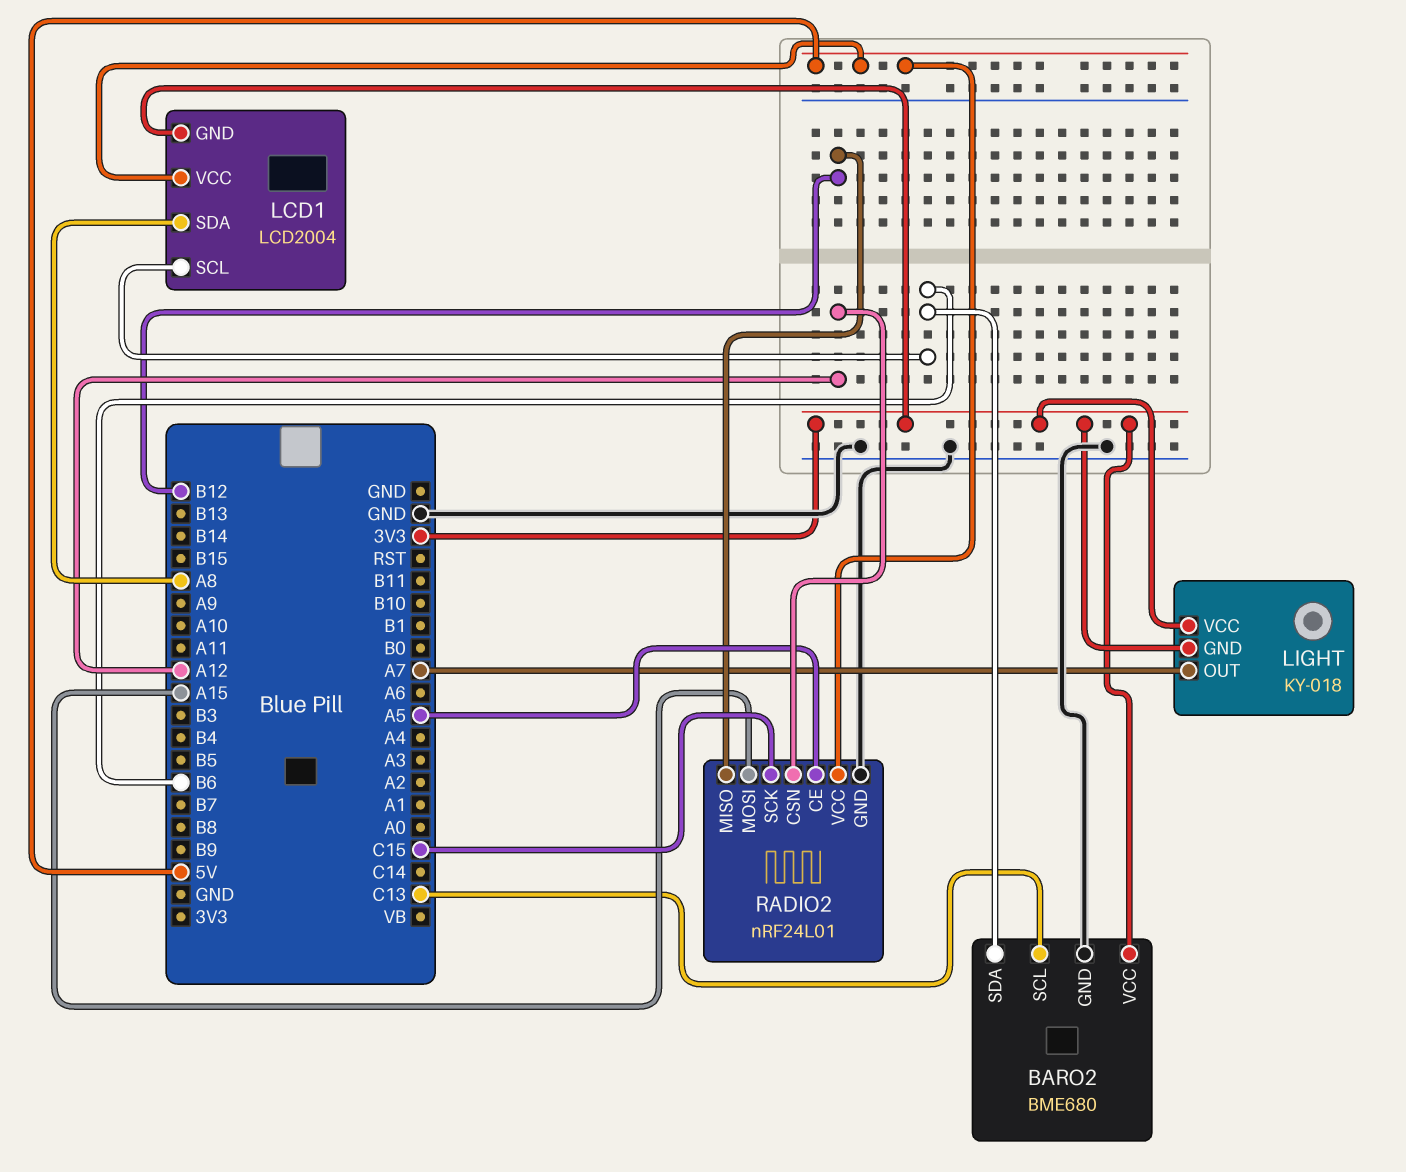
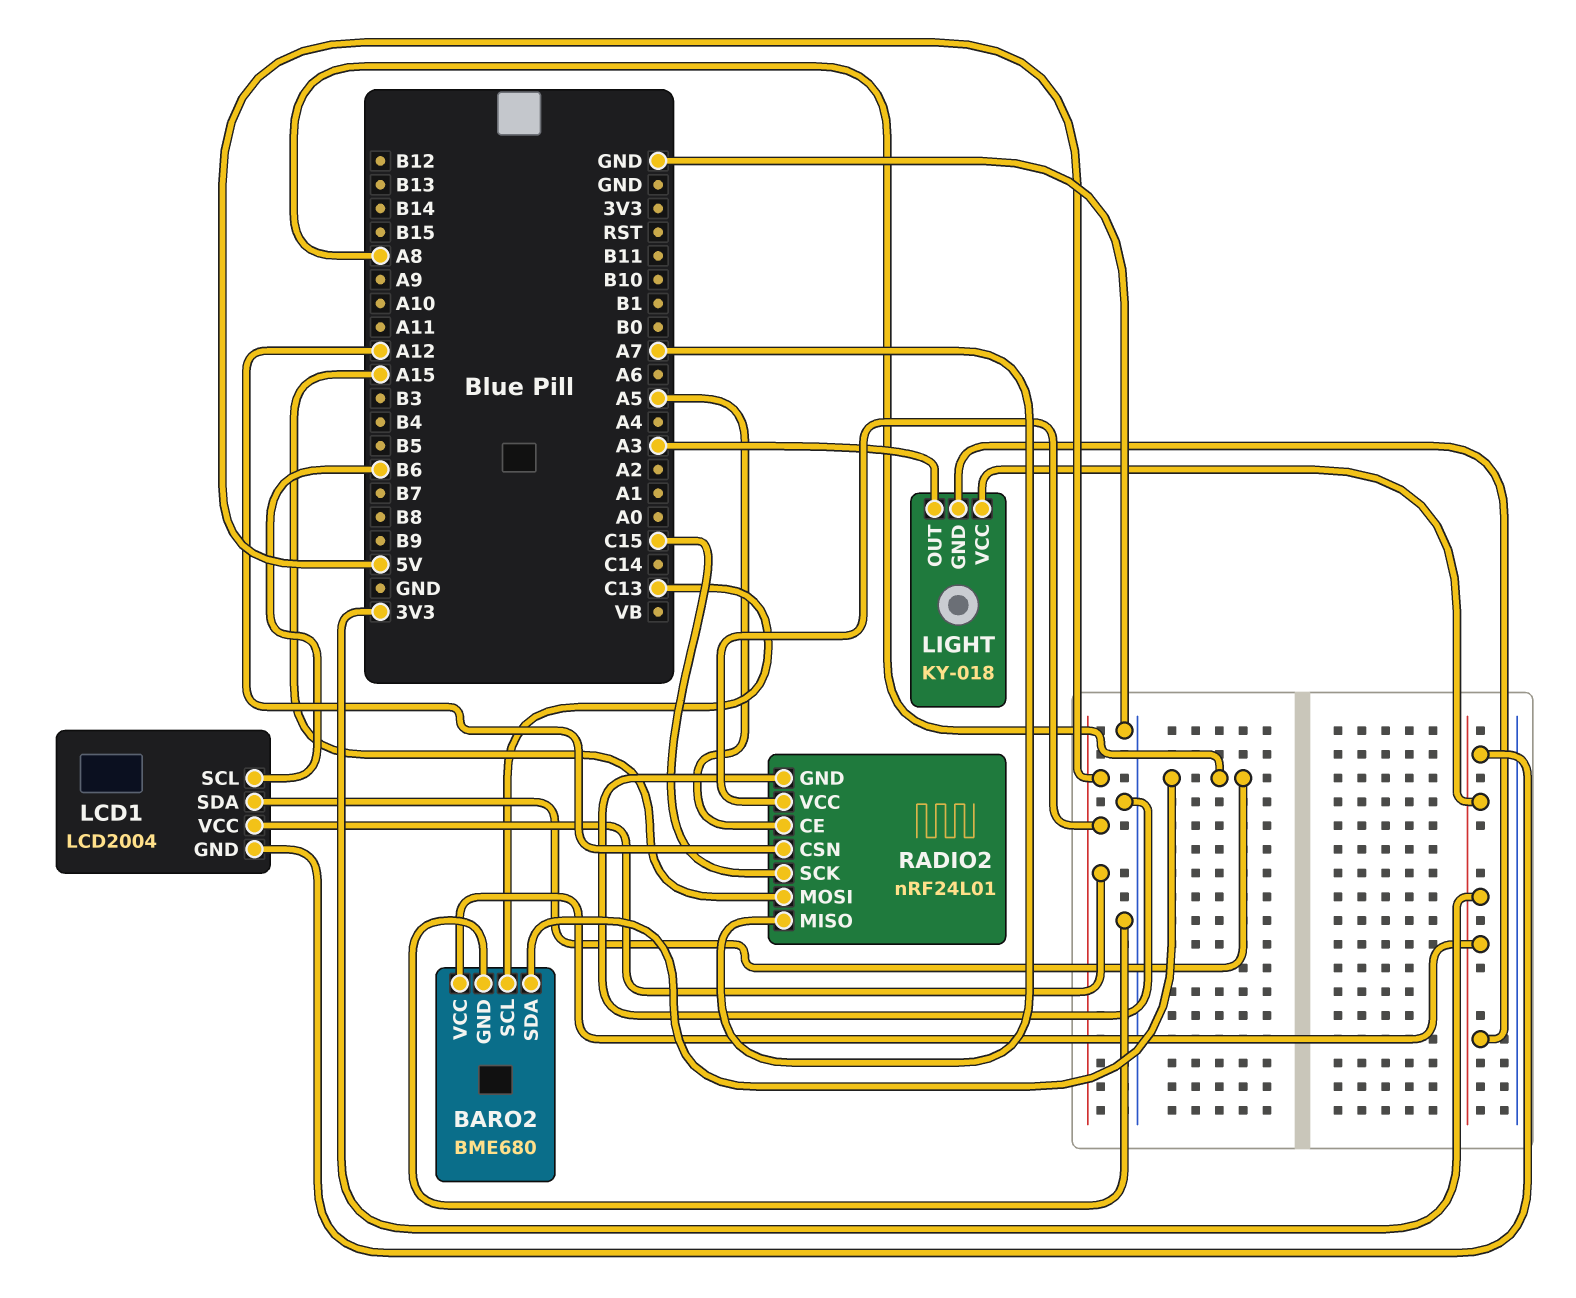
BARO2 pin SDA: B6 -> A8
LIGHT pin OUT: A7 -> A3
RADIO2 pin MISO: B12 -> A7

